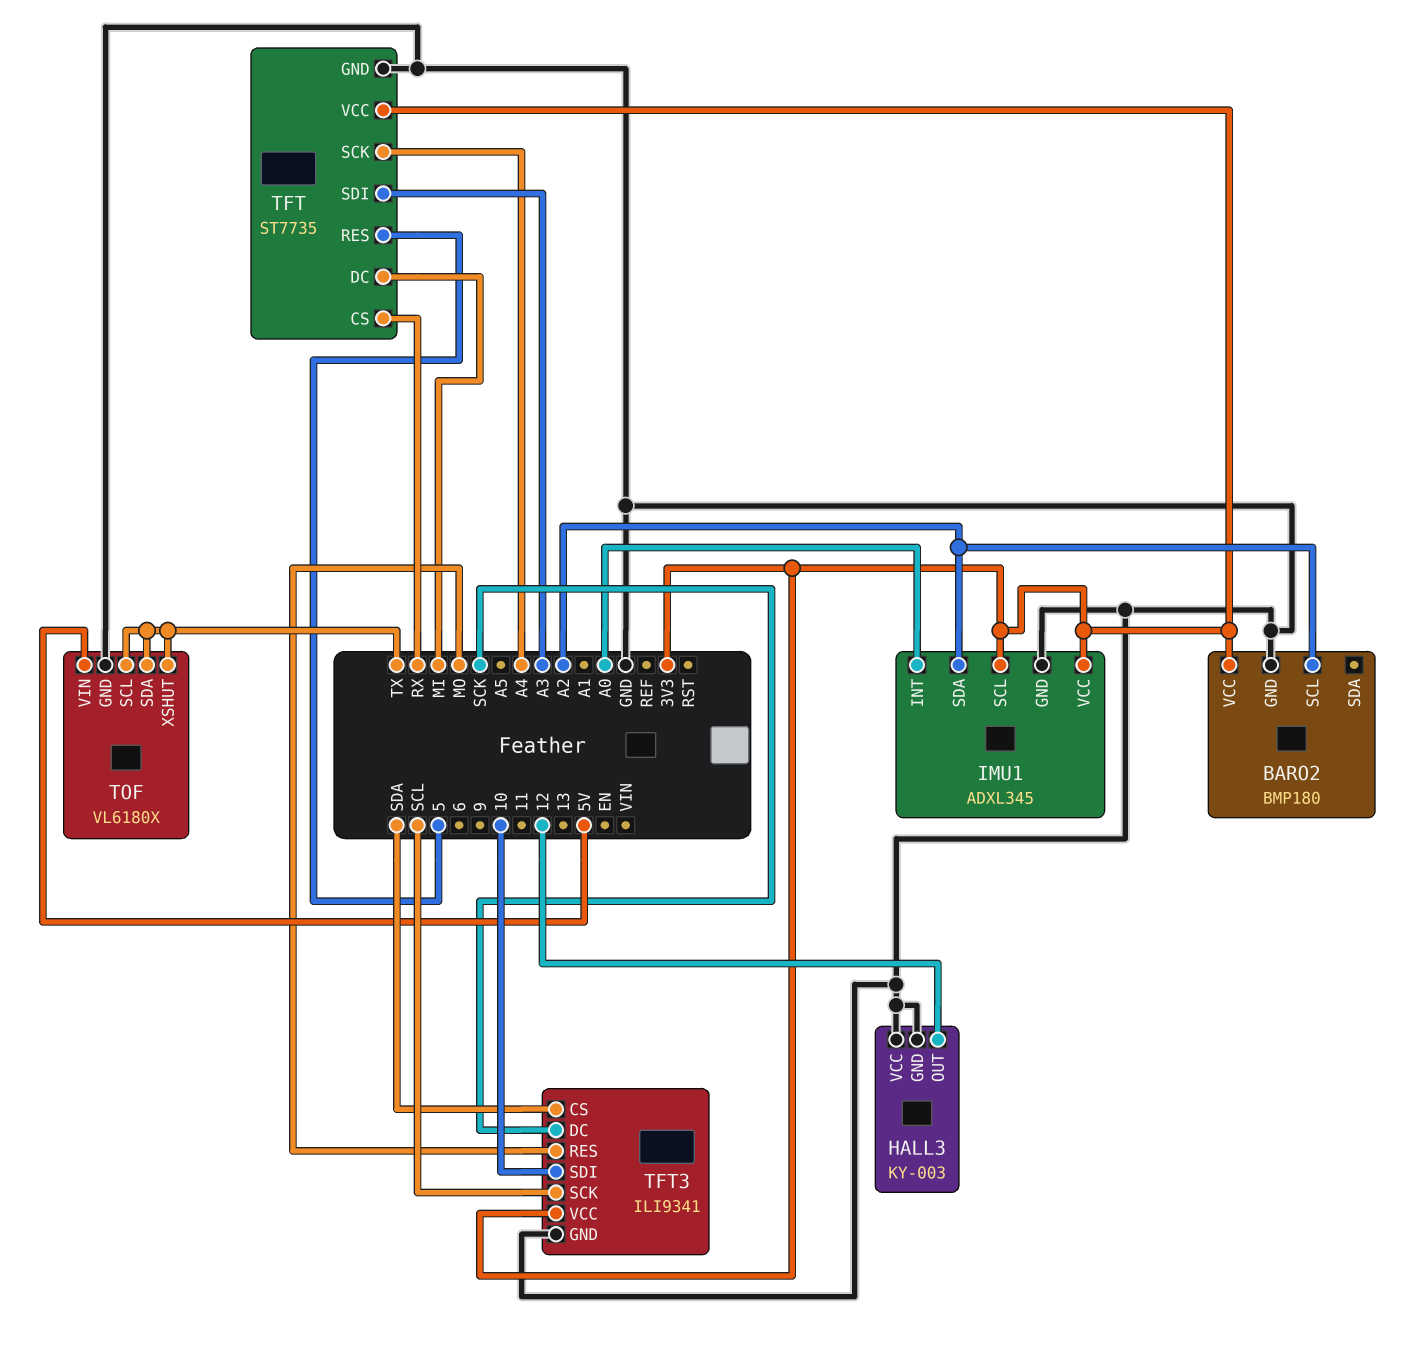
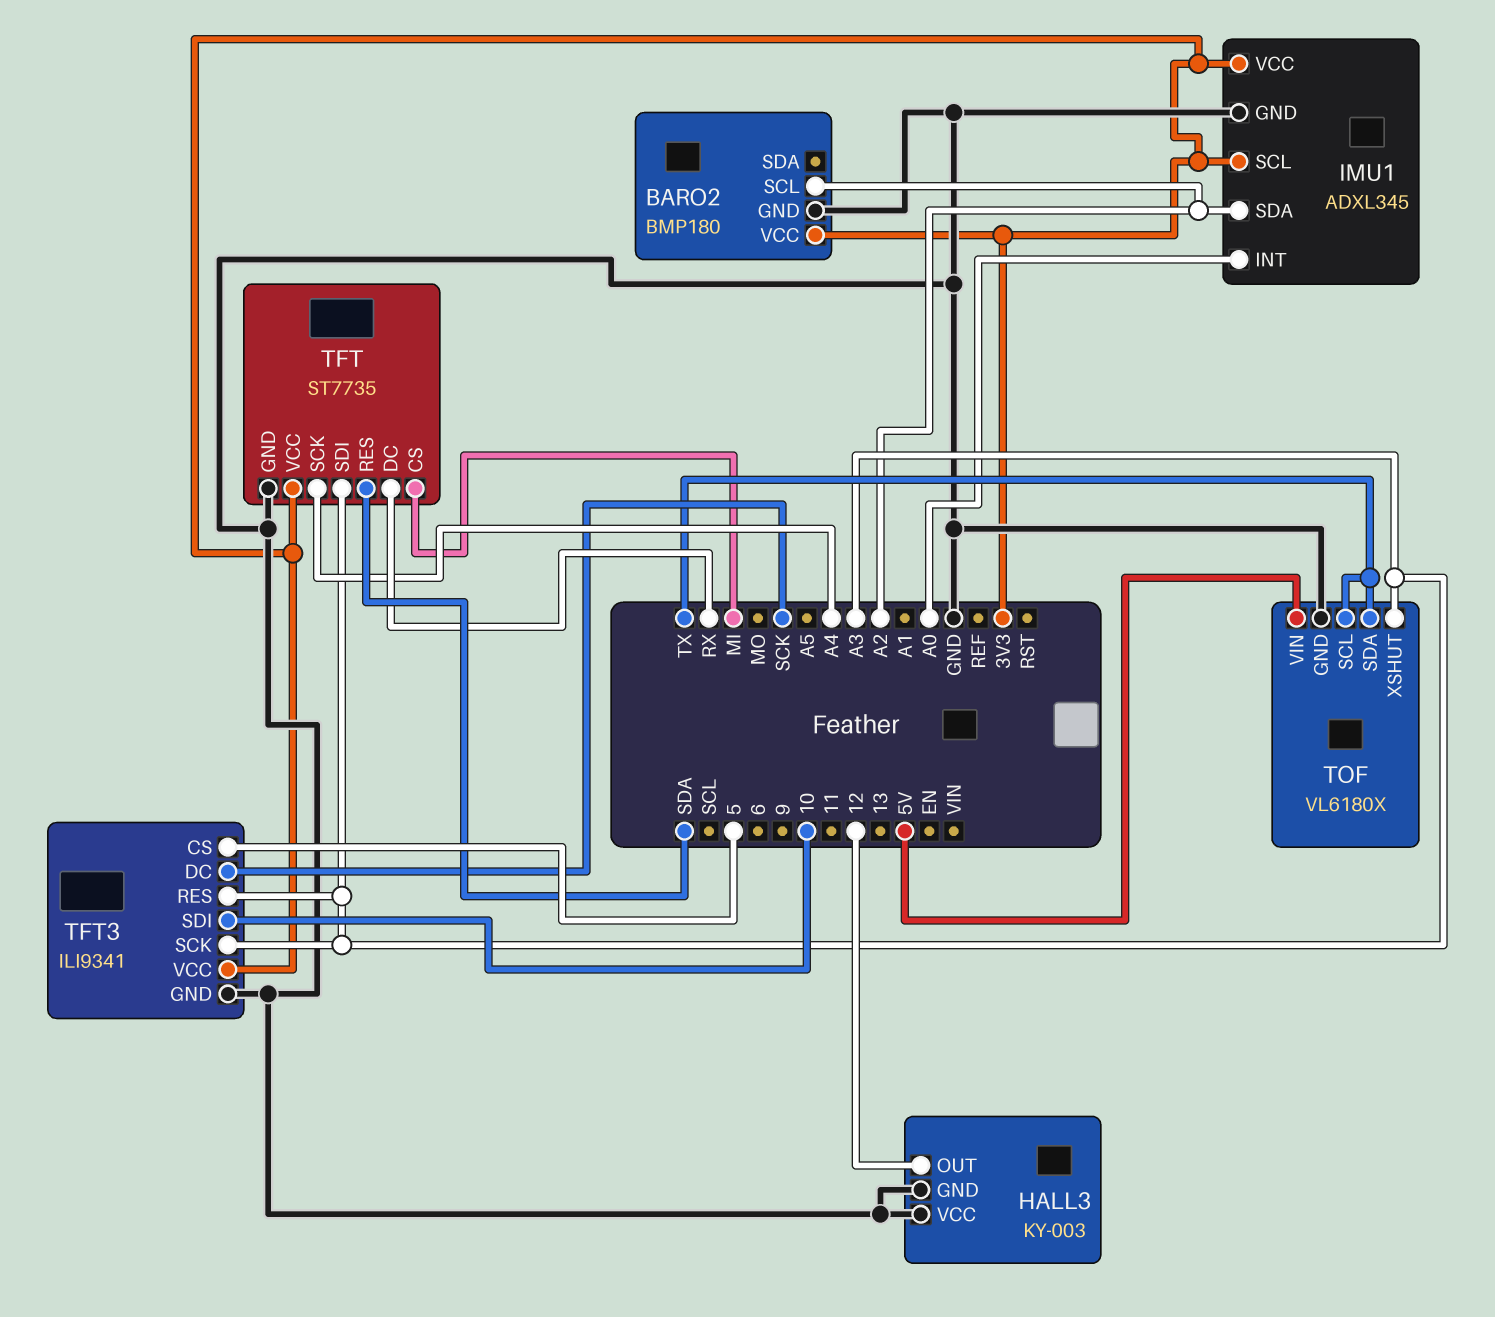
TFT pin CS: RX -> MI
TFT pin DC: MI -> RX
TFT pin RES: 5 -> SDA
TFT3 pin CS: SDA -> 5
TFT3 pin RES: MO -> A3
TFT3 pin SCK: SCL -> A3
TOF pin XSHUT: TX -> A3

